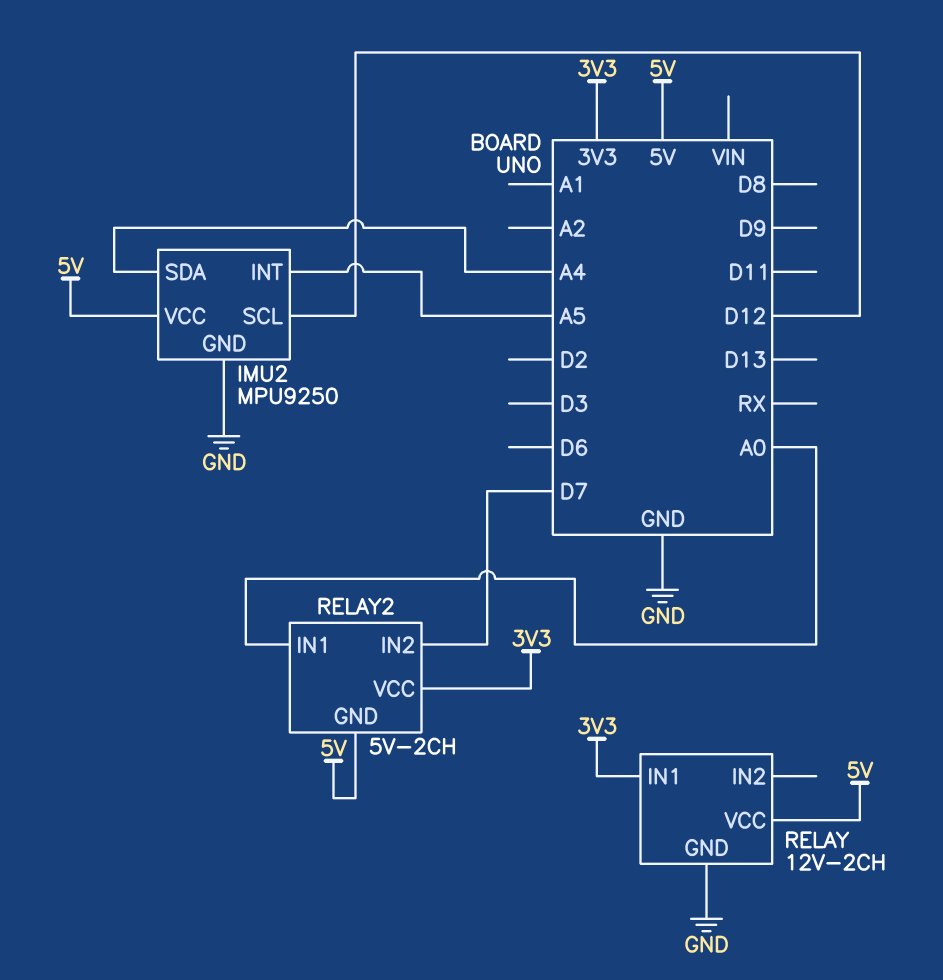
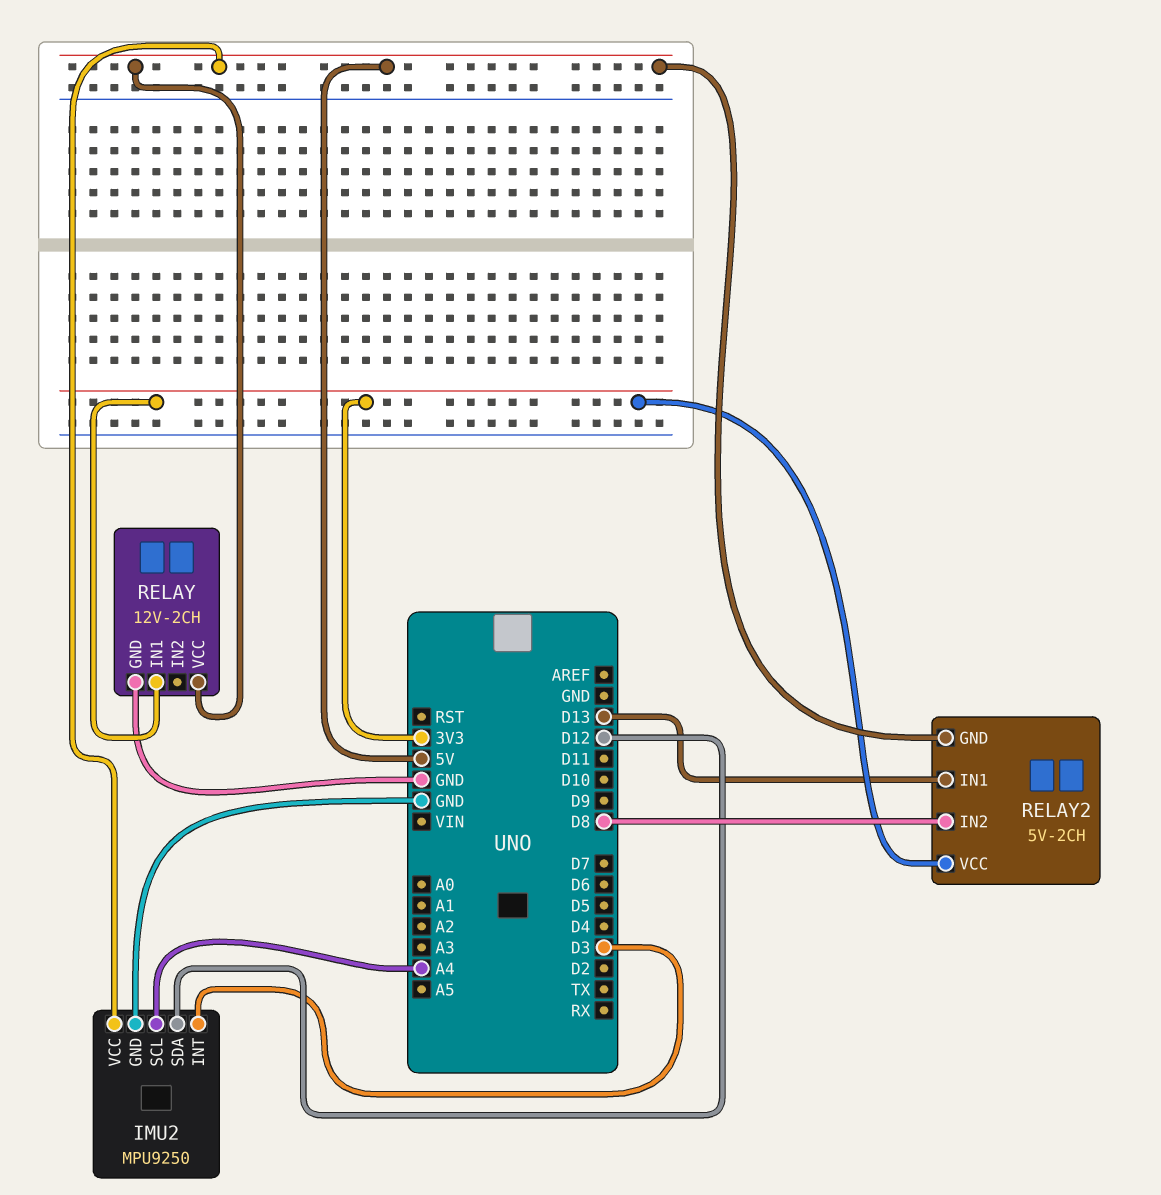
IMU2 pin INT: A5 -> D3
IMU2 pin SCL: D12 -> A4
IMU2 pin SDA: A4 -> D12
RELAY2 pin IN1: A0 -> D13
RELAY2 pin IN2: D7 -> D8

